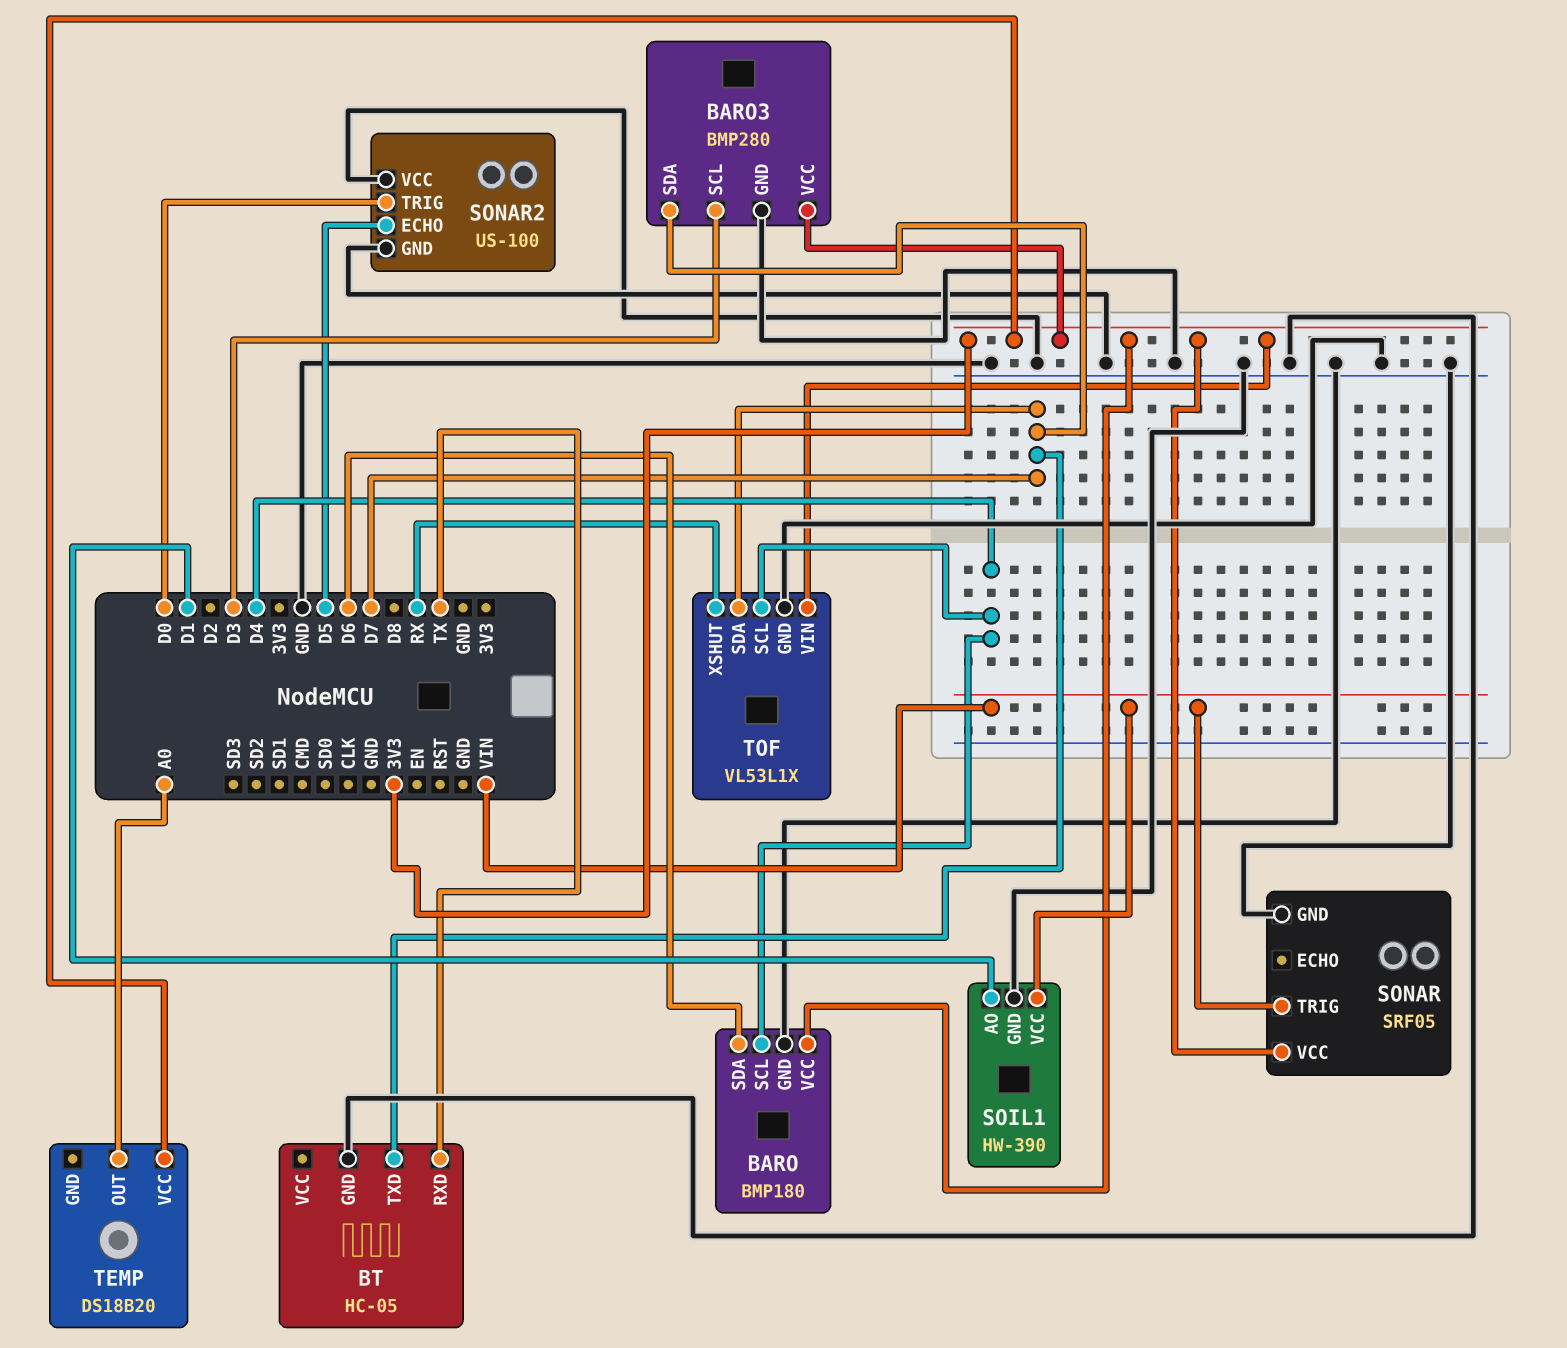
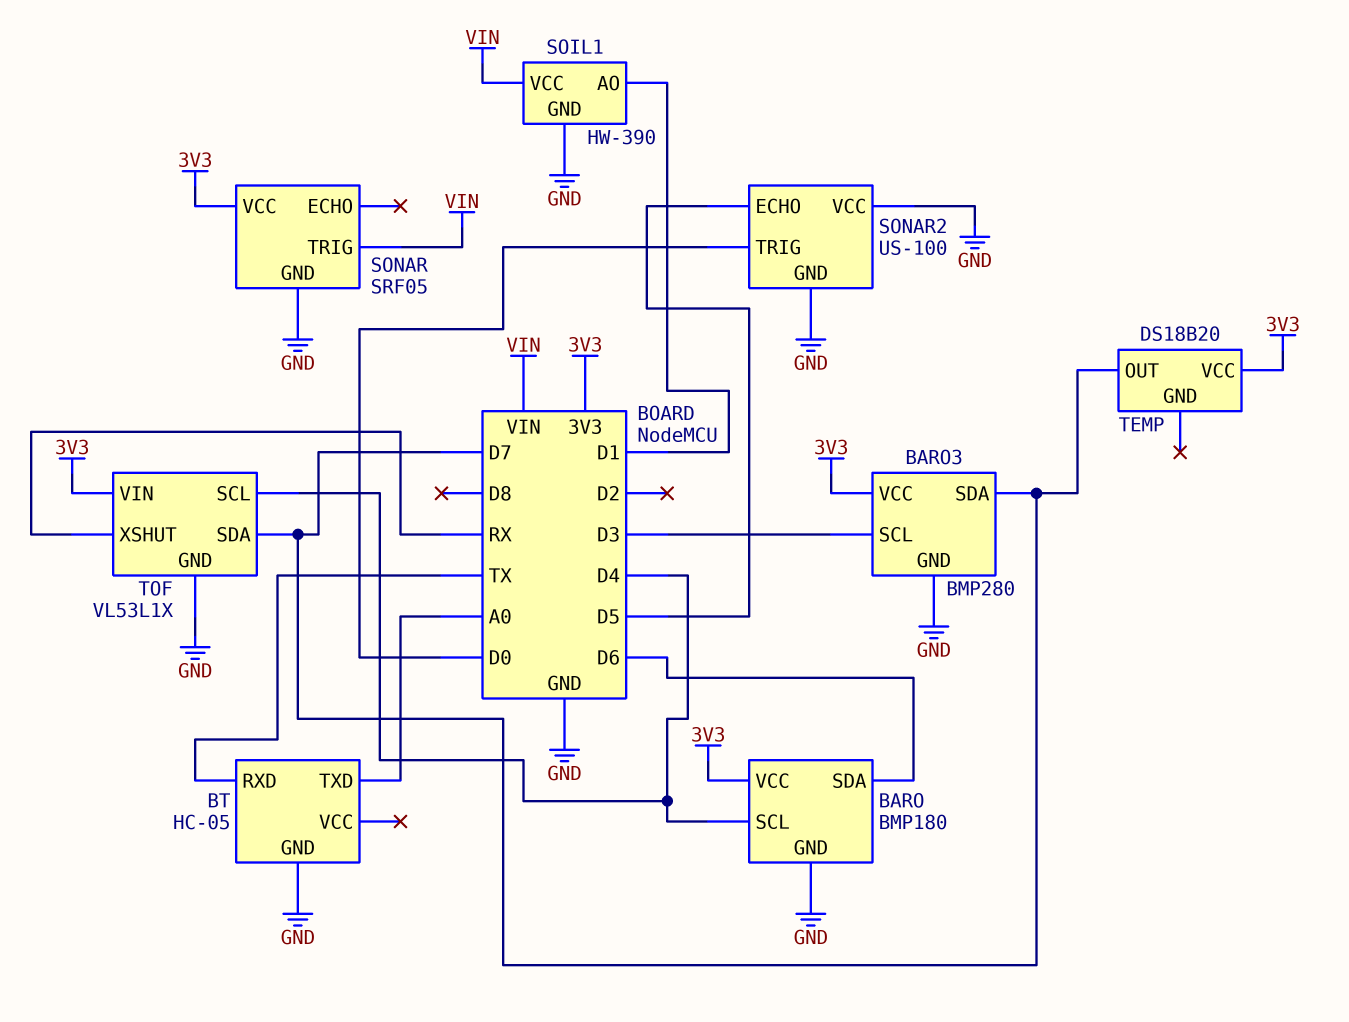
BT pin TXD: D7 -> A0
TEMP pin OUT: A0 -> D7

